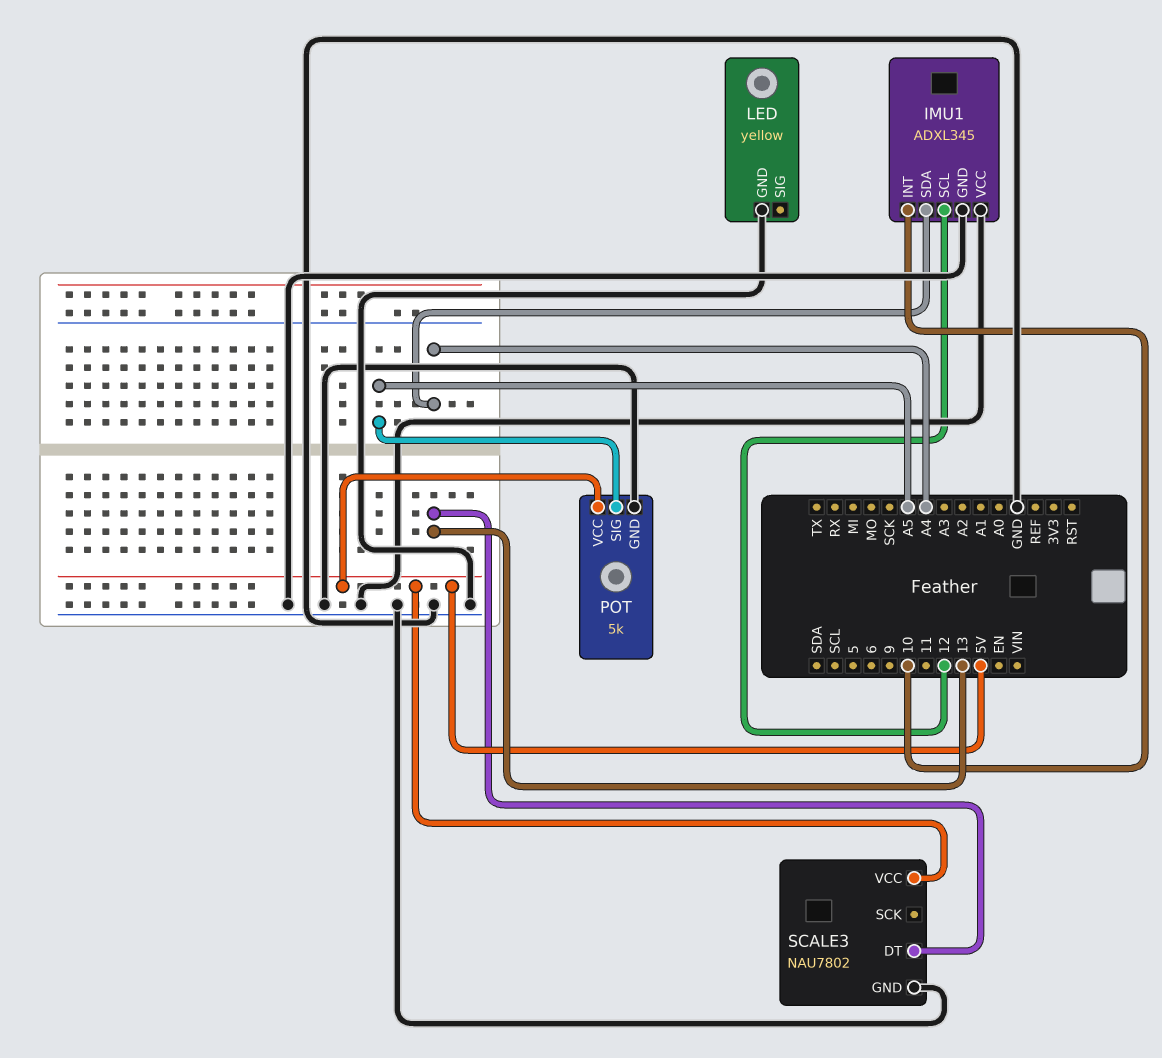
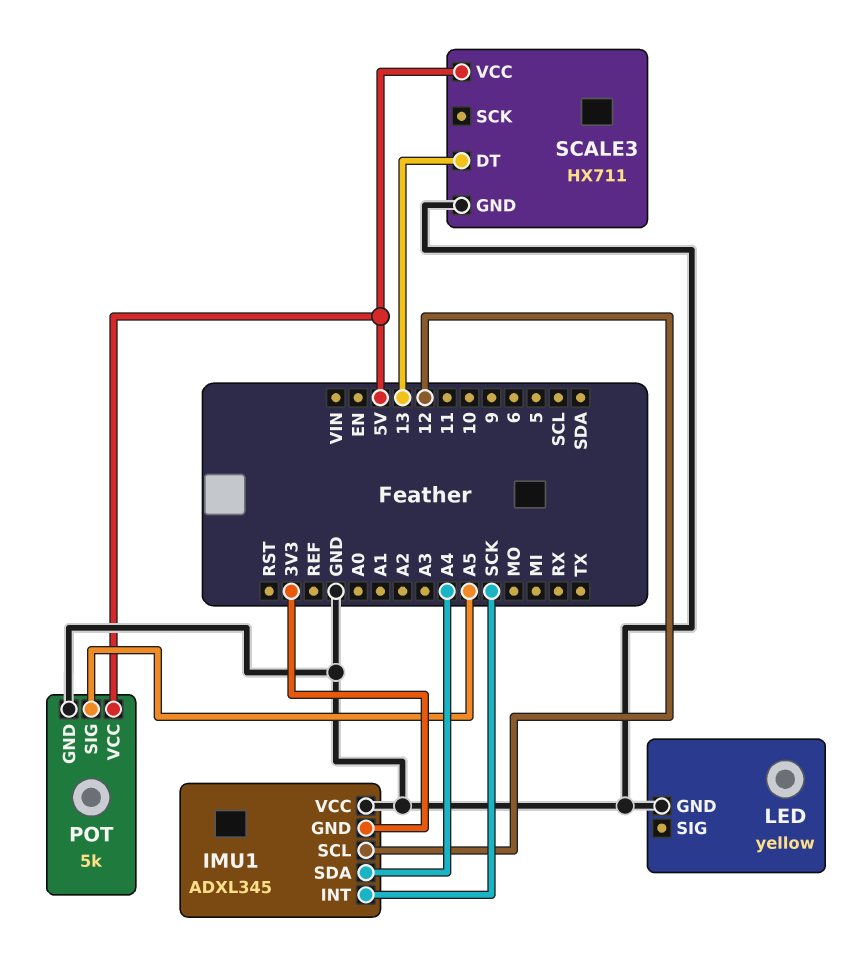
IMU1 pin GND: GND -> 3V3
IMU1 pin INT: 10 -> SCK
SCALE3: NAU7802 -> HX711

